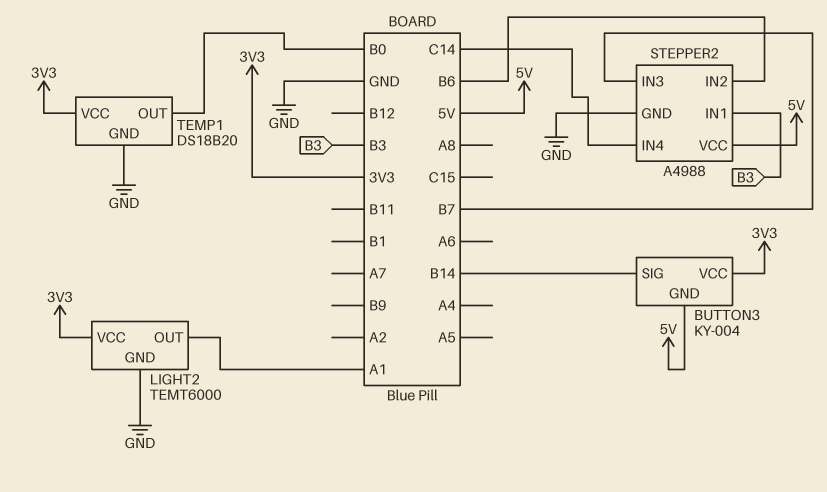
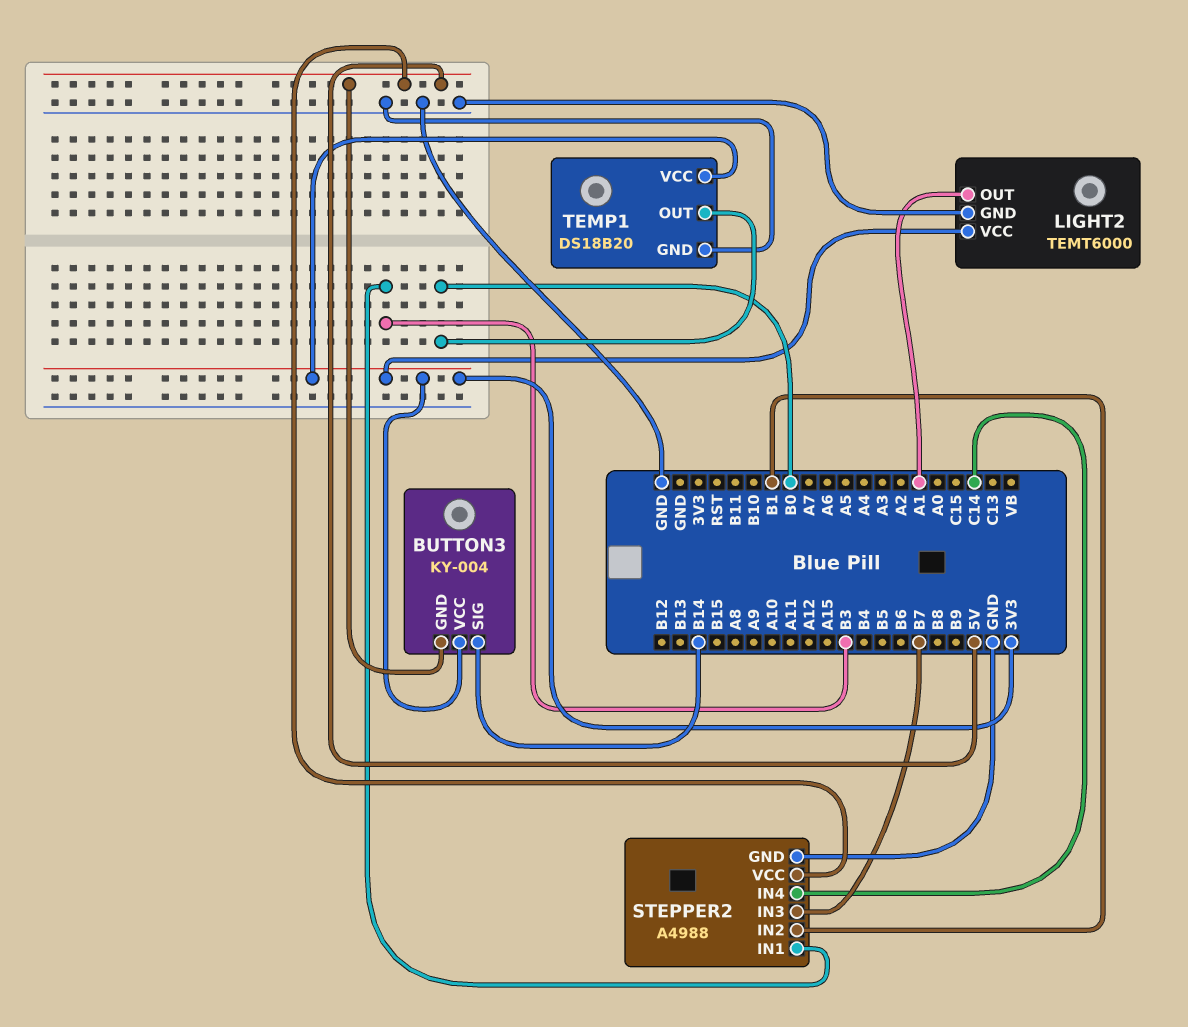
STEPPER2 pin IN2: B6 -> B1

